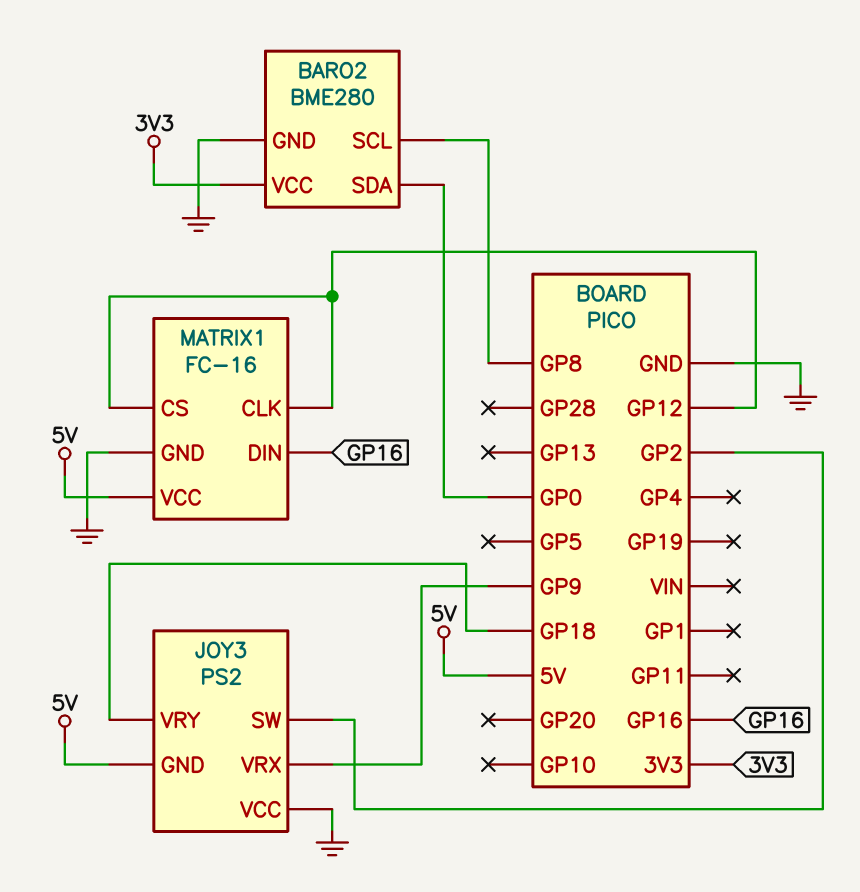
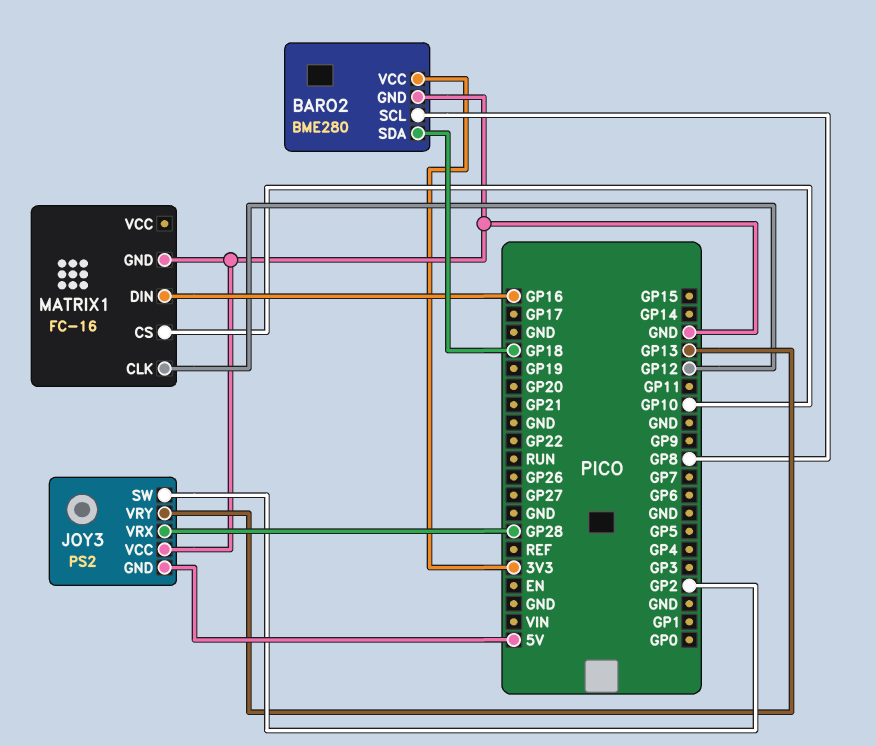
BARO2 pin SDA: GP0 -> GP18
JOY3 pin VRX: GP9 -> GP28
JOY3 pin VRY: GP18 -> GP13
MATRIX1 pin CS: GP12 -> GP10
MATRIX1 pin VCC: 5V -> none

